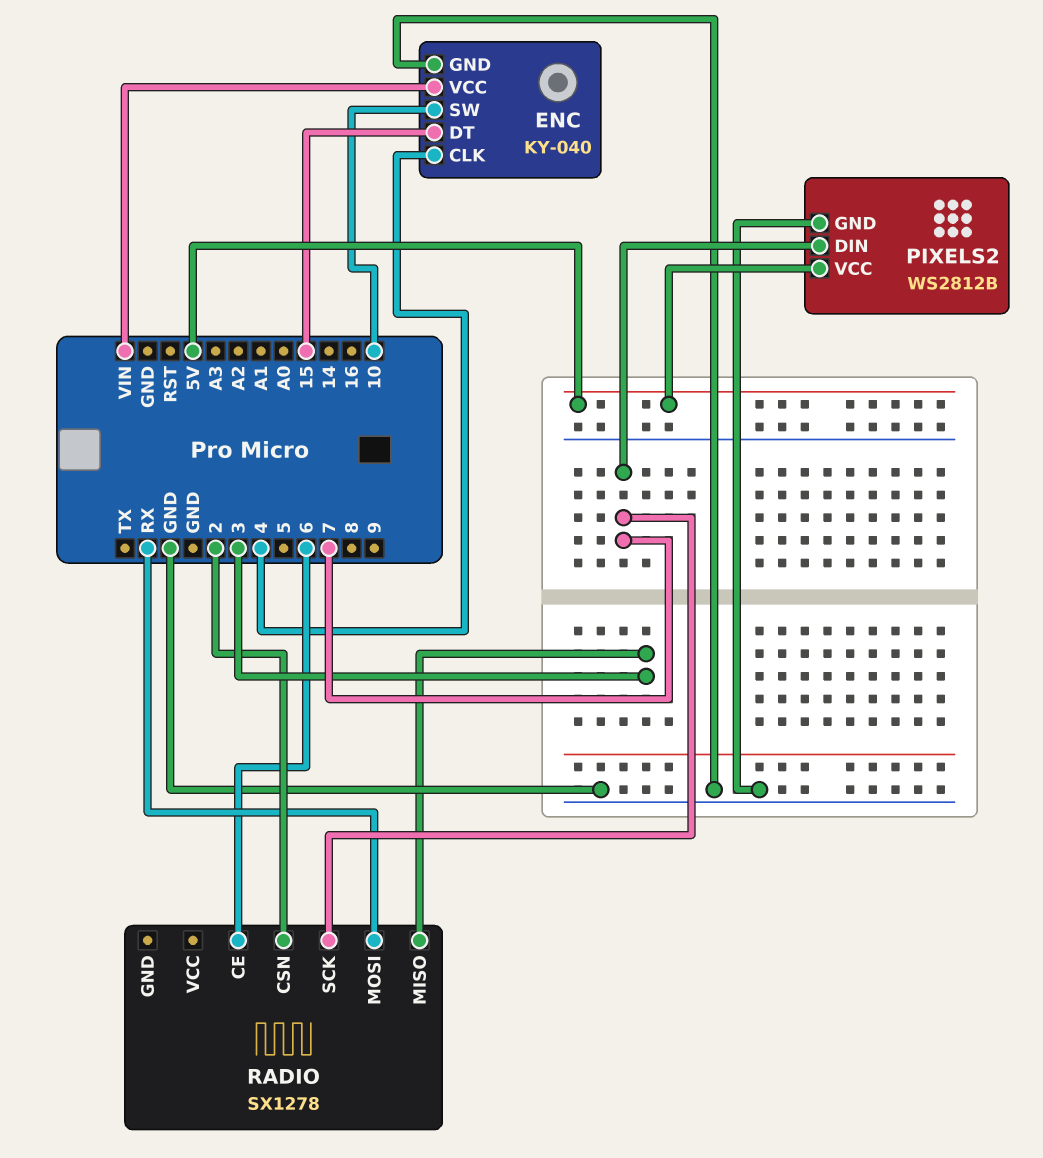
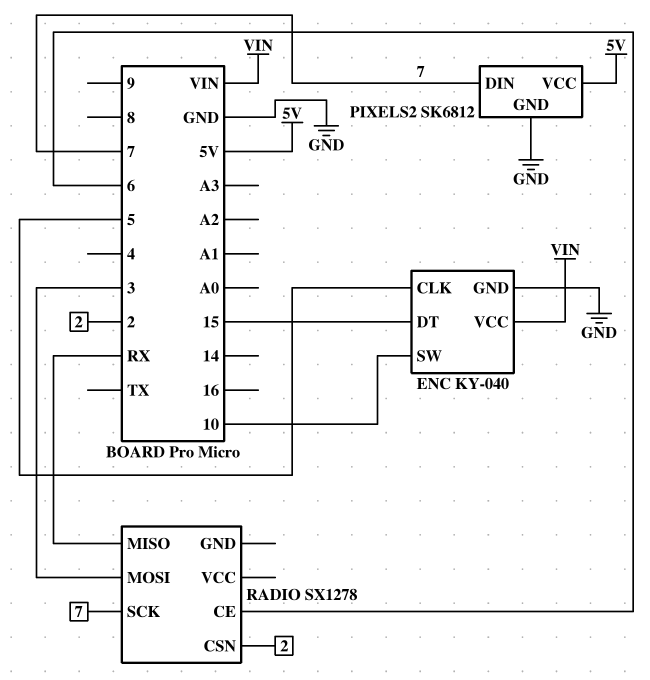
ENC pin CLK: 4 -> 5
PIXELS2: WS2812B -> SK6812
RADIO pin MISO: 3 -> RX
RADIO pin MOSI: RX -> 3

